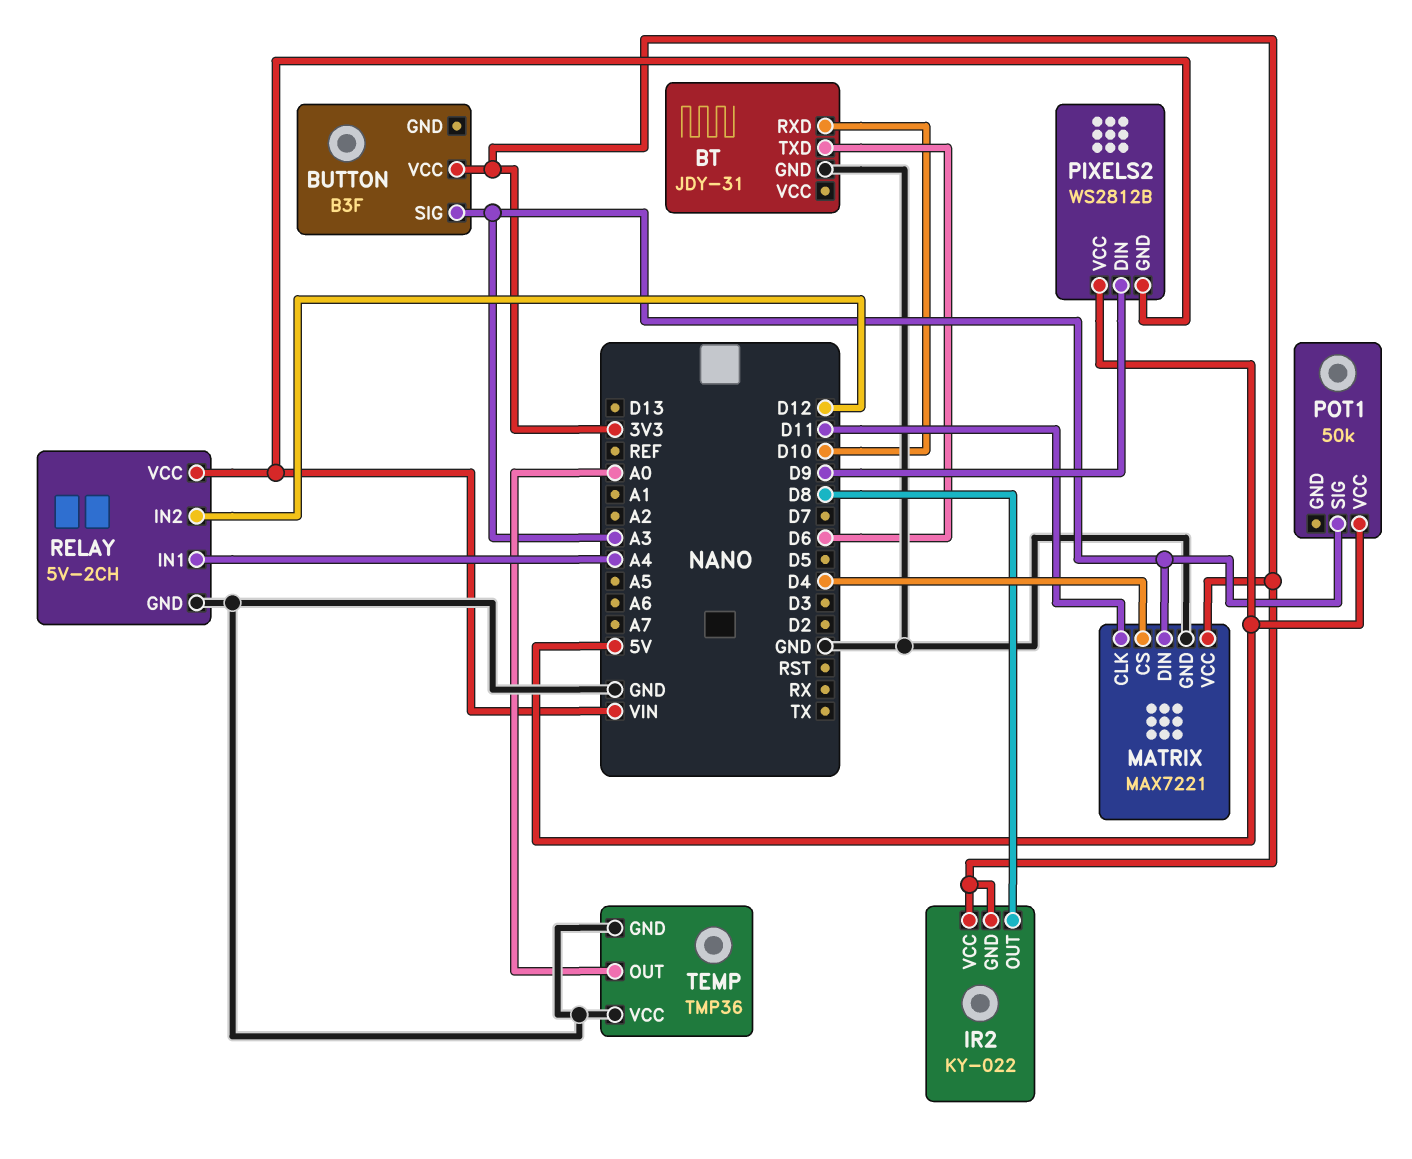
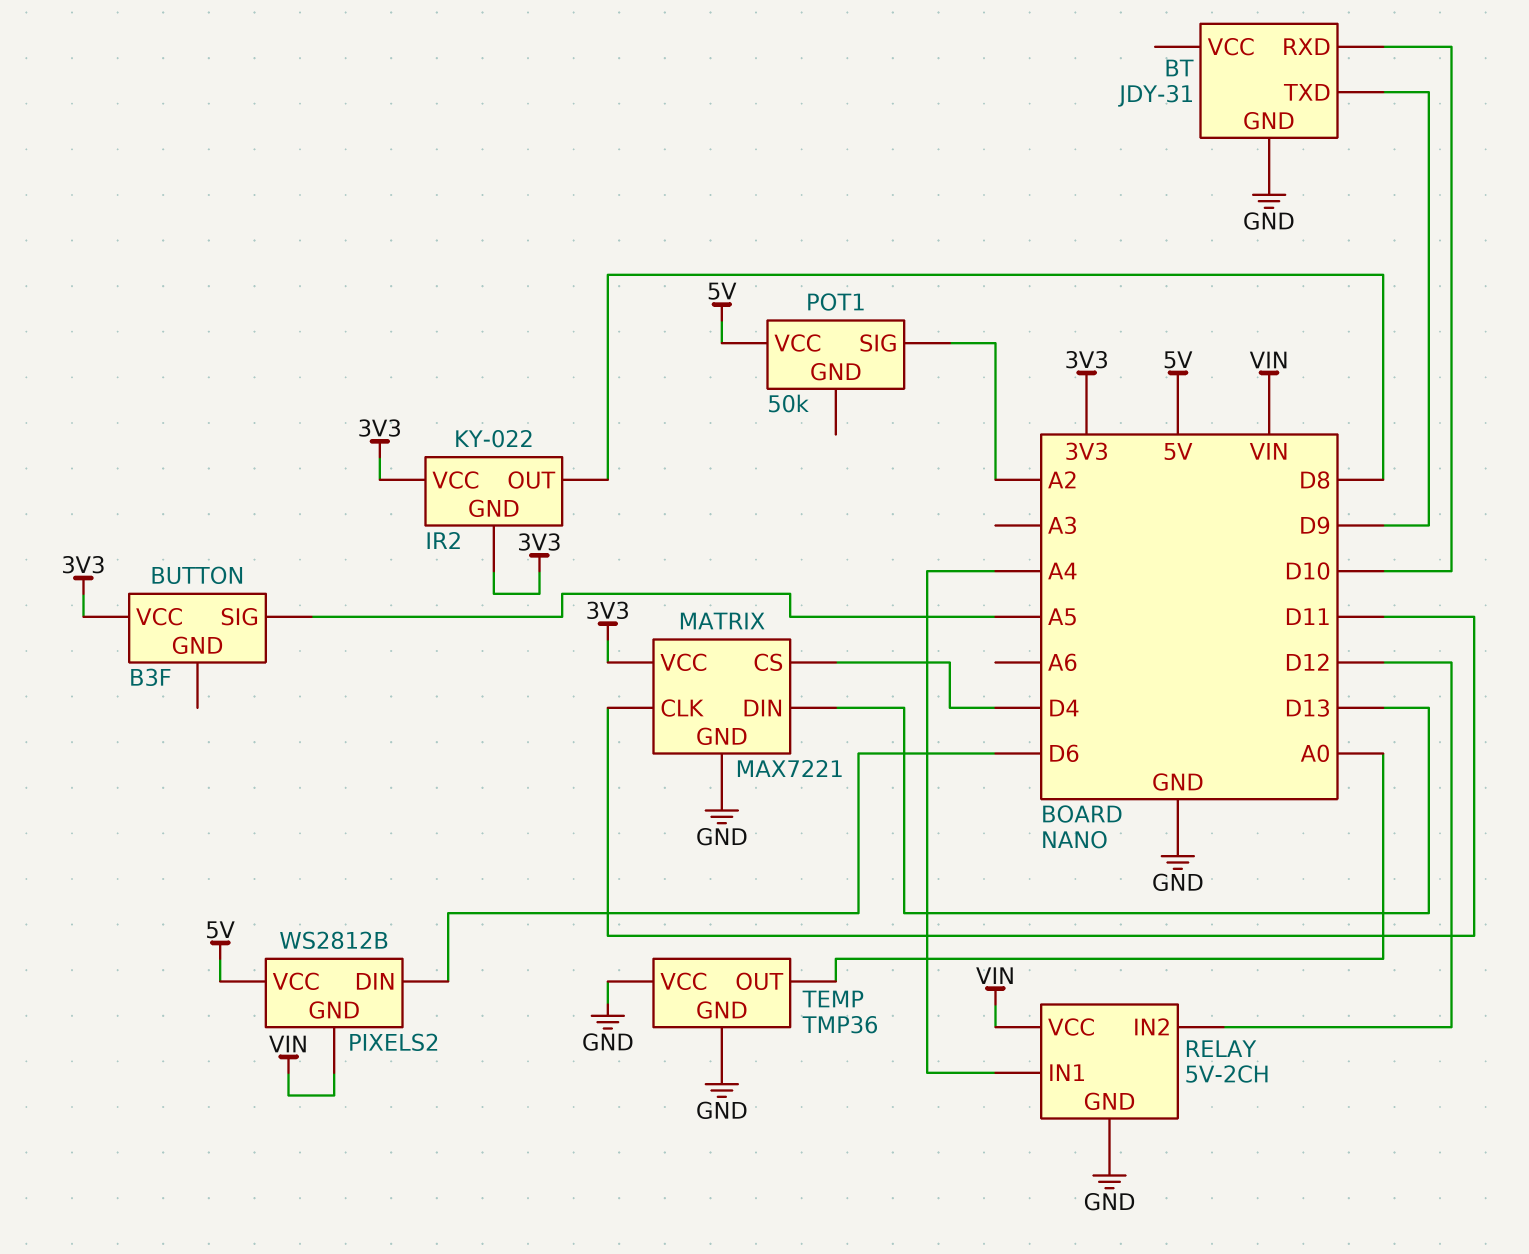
BT pin TXD: D6 -> D9
BUTTON pin SIG: A3 -> A5
MATRIX pin DIN: A3 -> D13
PIXELS2 pin DIN: D9 -> D6
POT1 pin SIG: A3 -> A2

